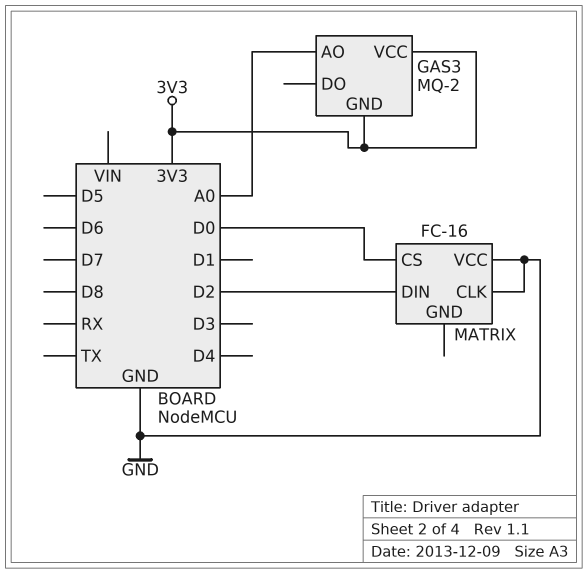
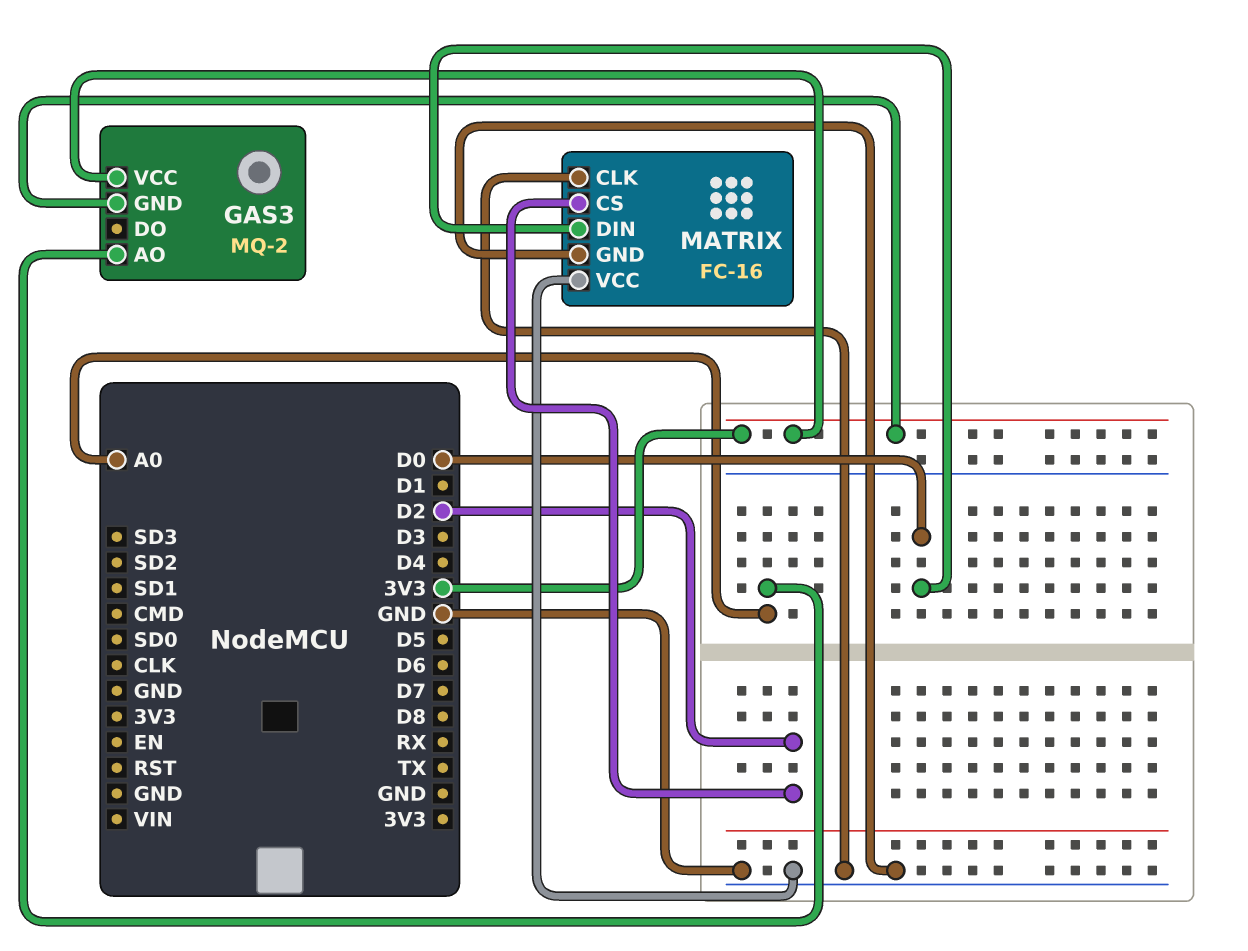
MATRIX pin CS: D0 -> D2
MATRIX pin DIN: D2 -> D0
MATRIX pin GND: none -> GND

